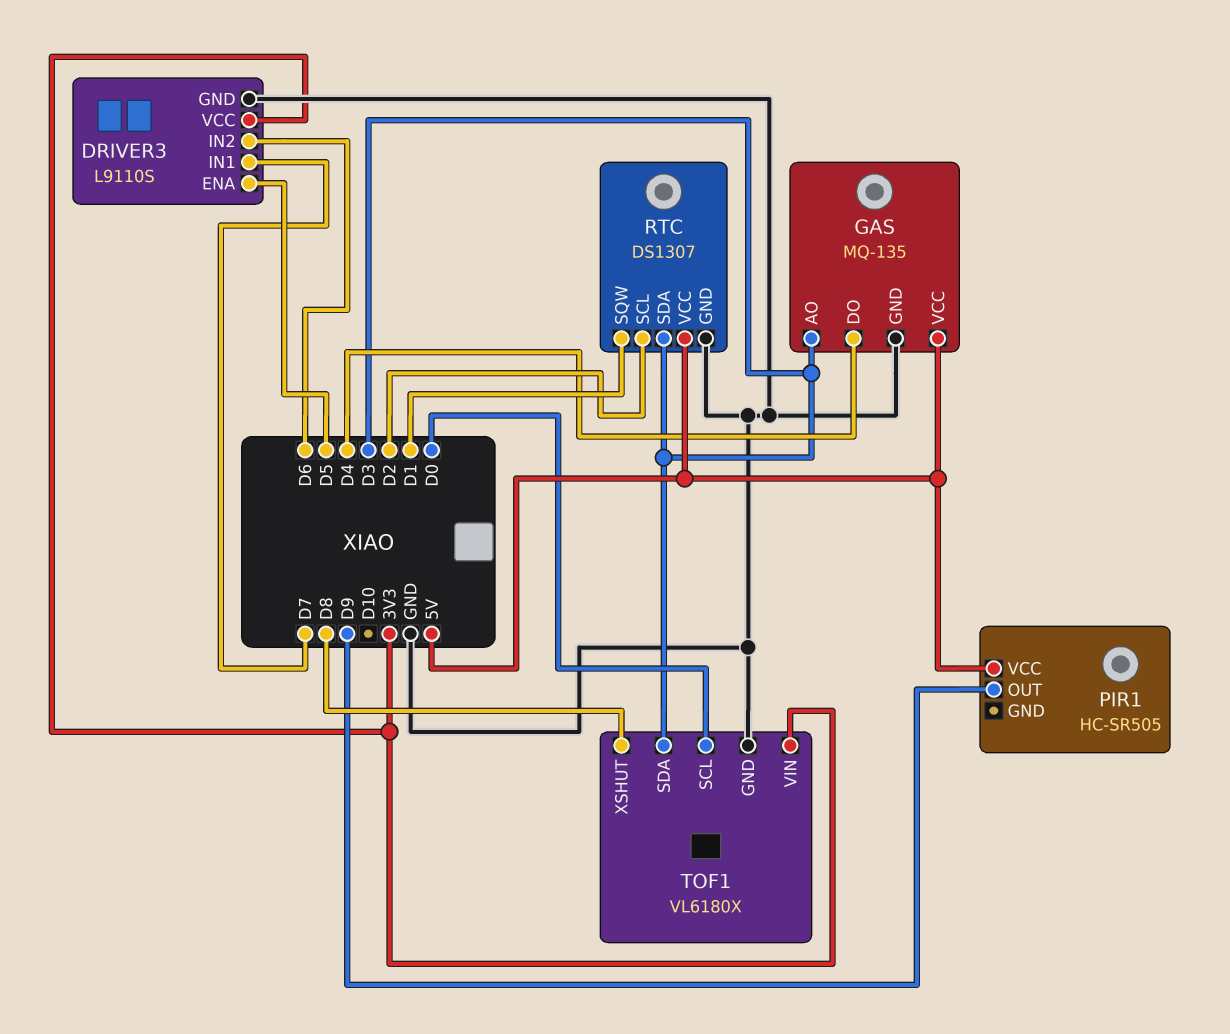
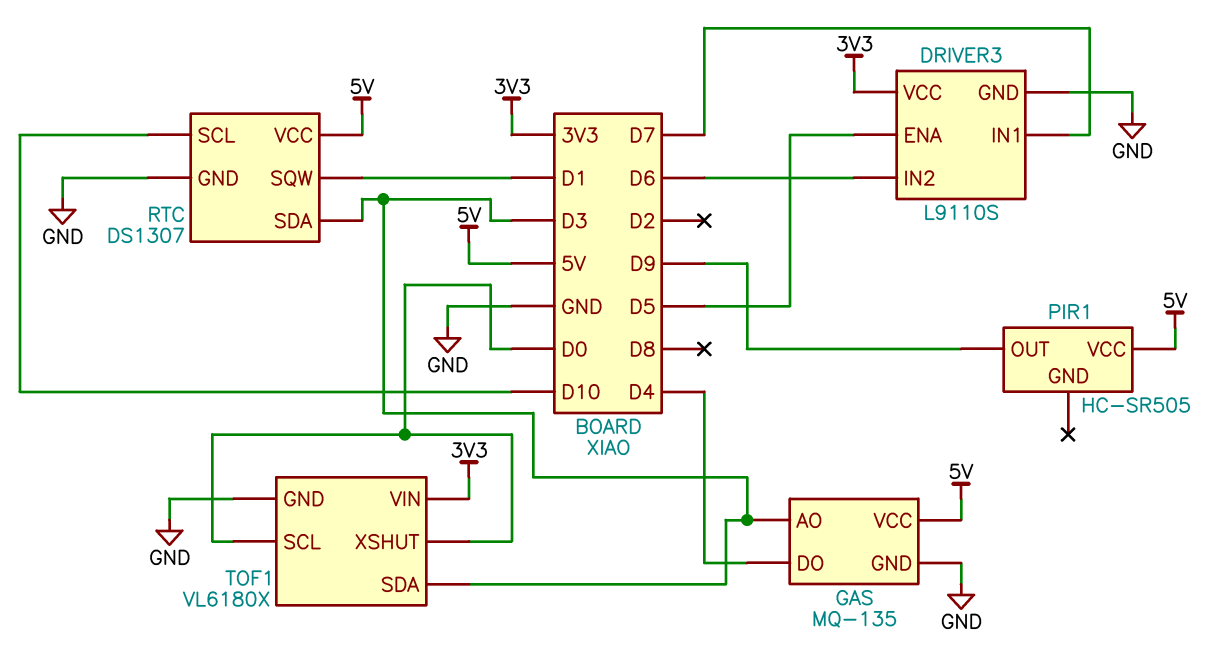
RTC pin SCL: D2 -> D10
TOF1 pin XSHUT: D8 -> D0

